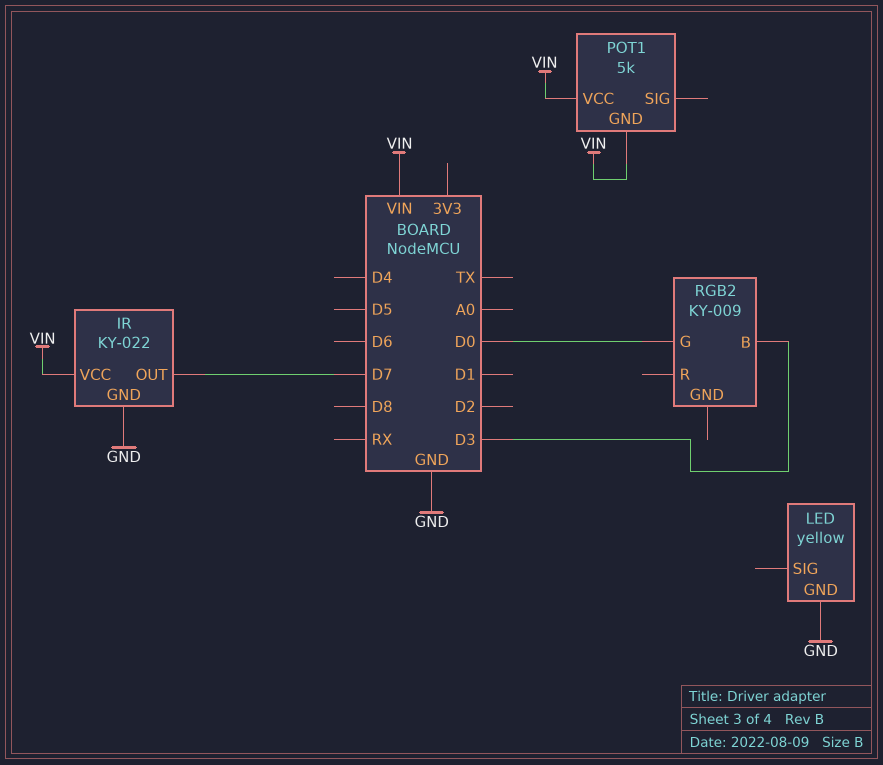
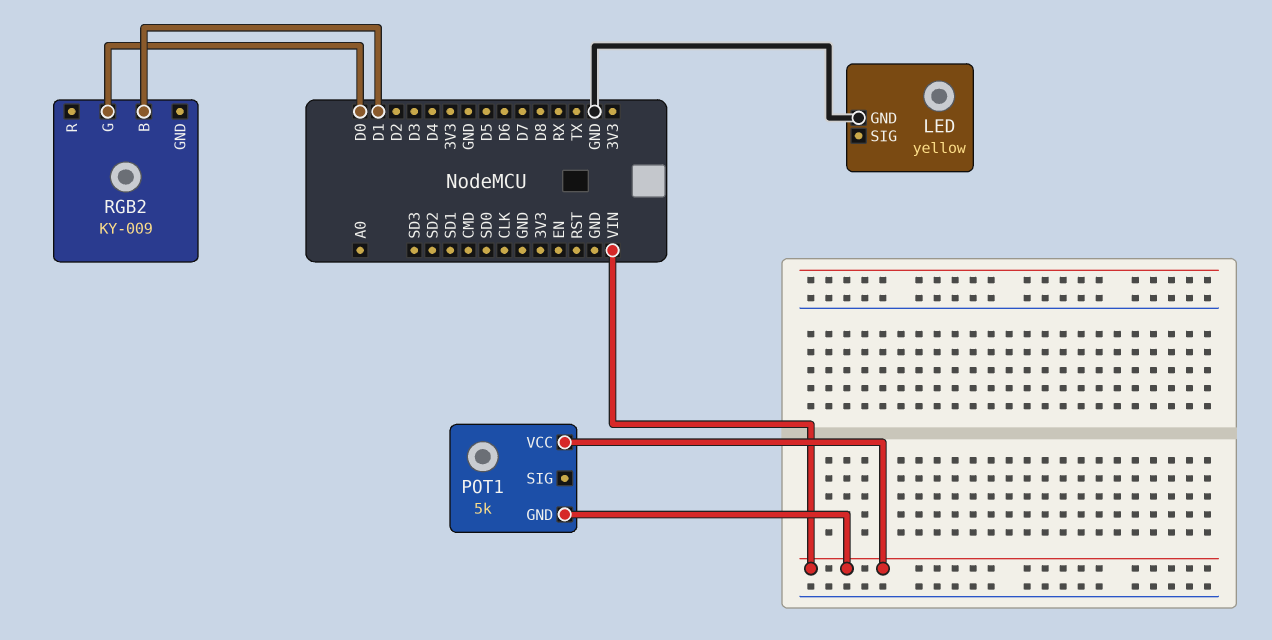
IR: KY-022 -> none
IR pin GND: GND -> none
IR pin OUT: D7 -> none
IR pin VCC: VIN -> none
RGB2 pin B: D3 -> D1

